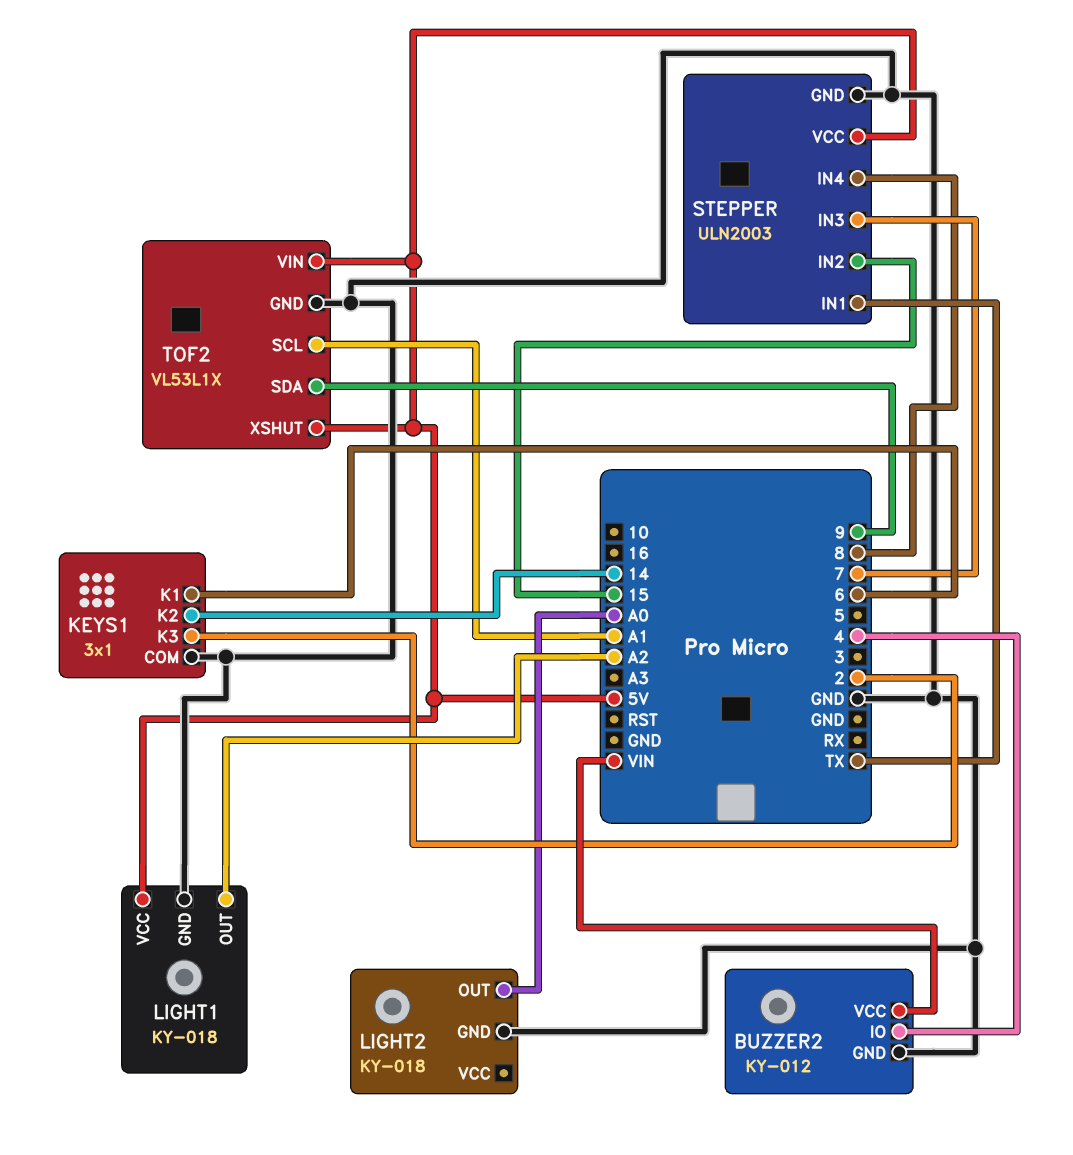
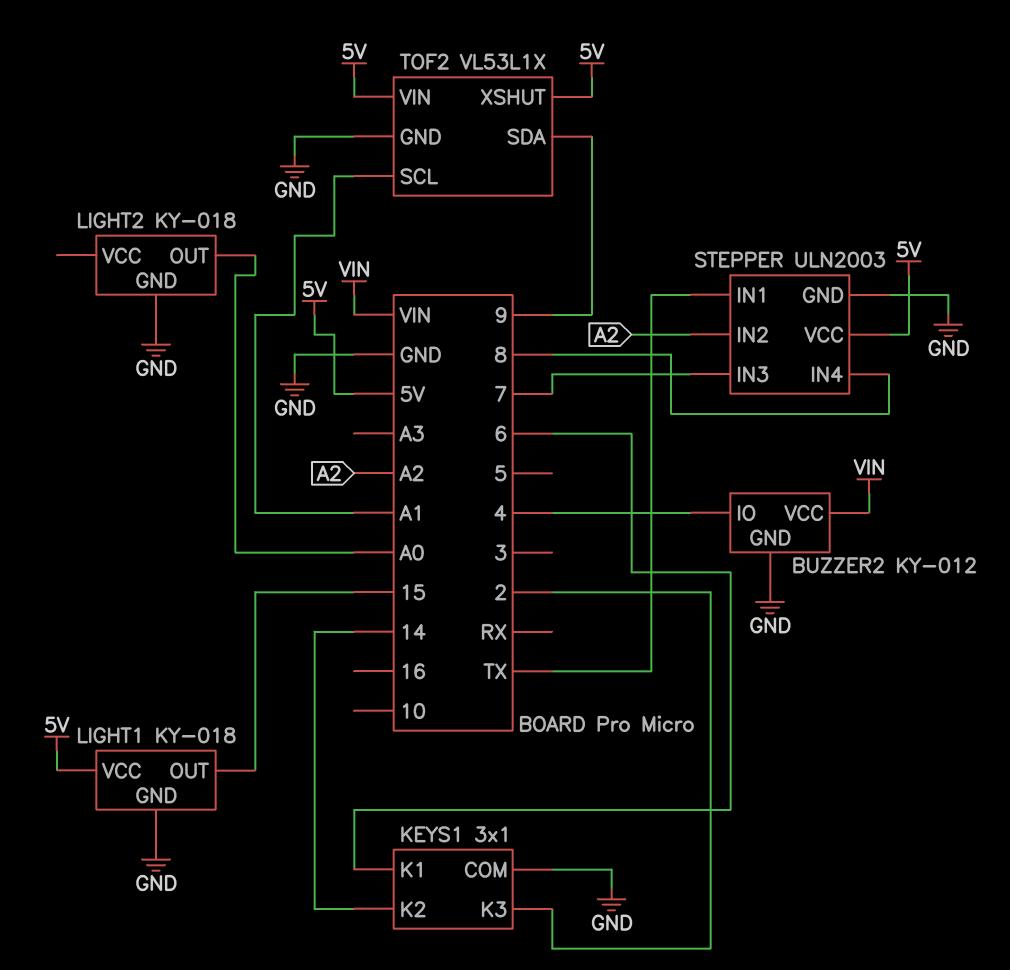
LIGHT1 pin OUT: A2 -> 15
STEPPER pin IN2: 15 -> A2

